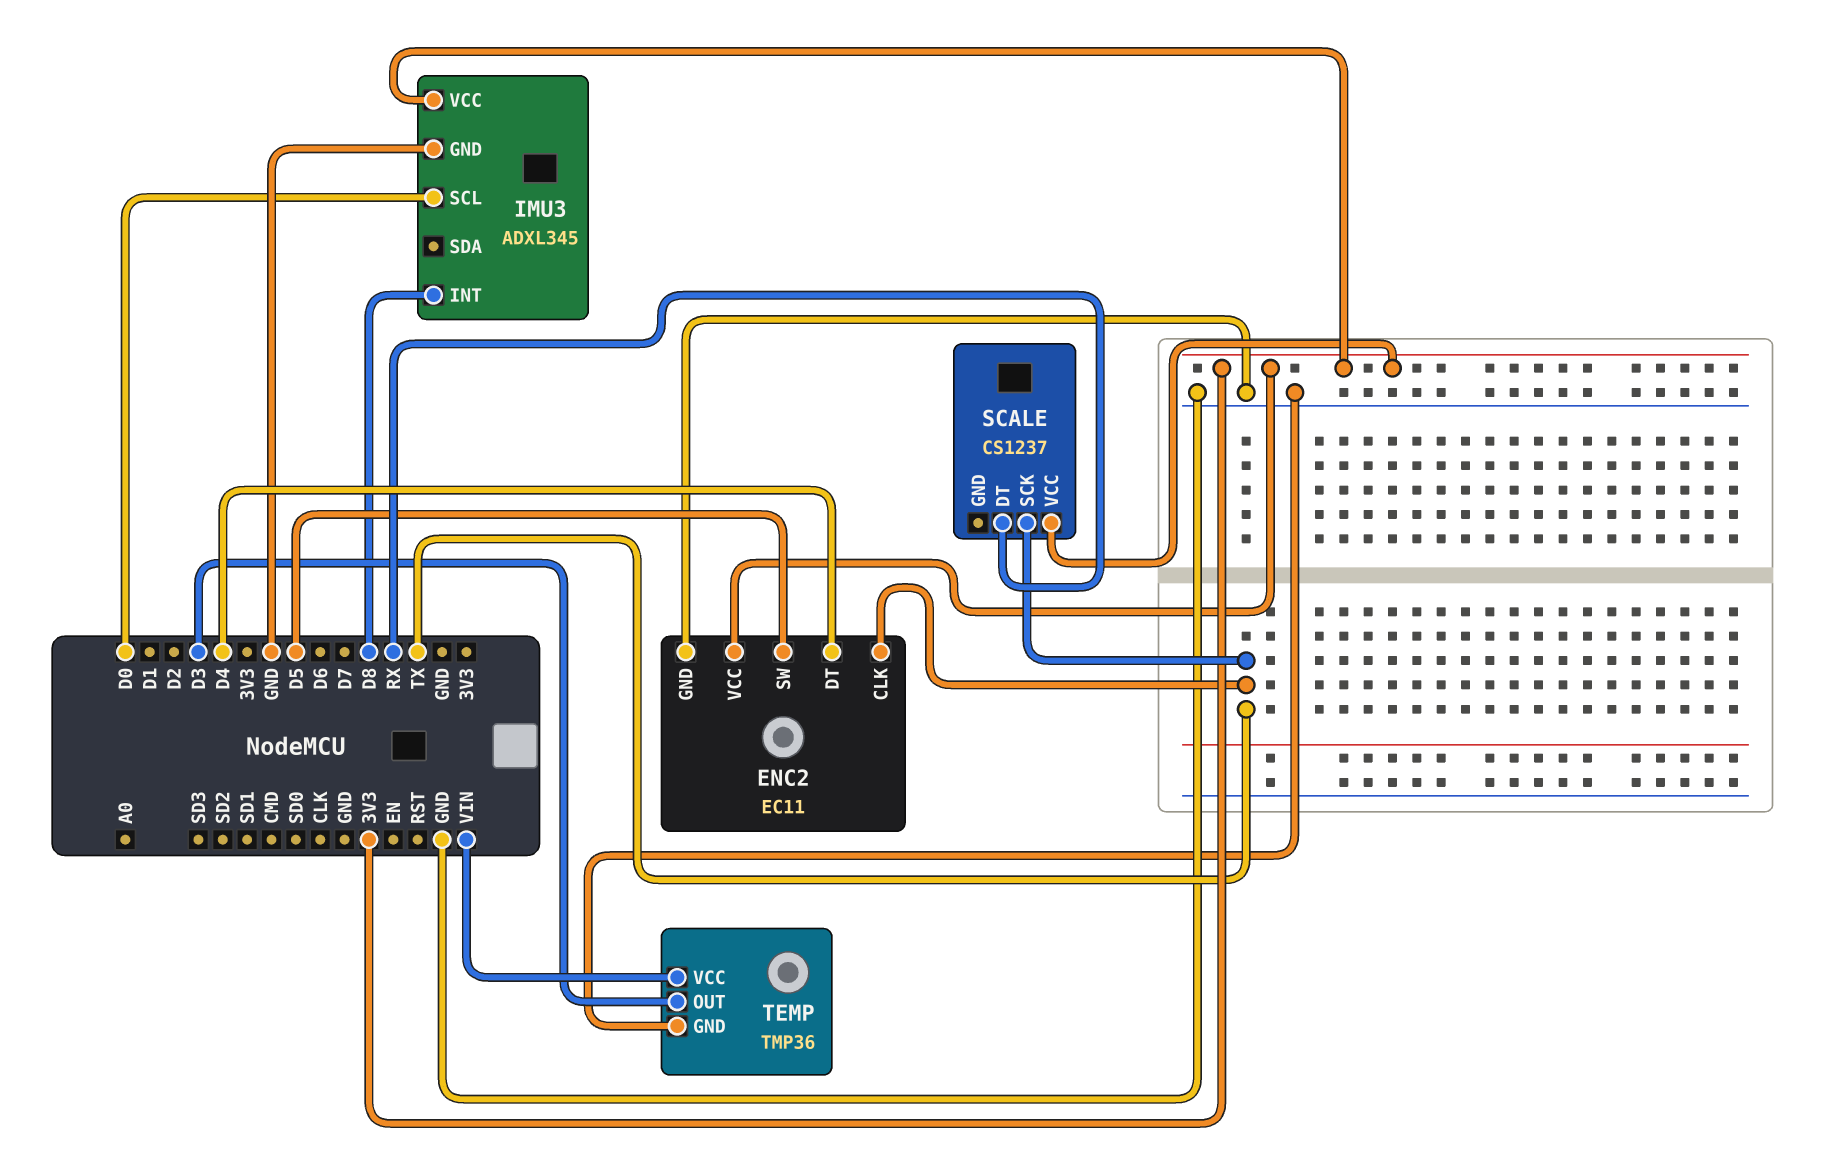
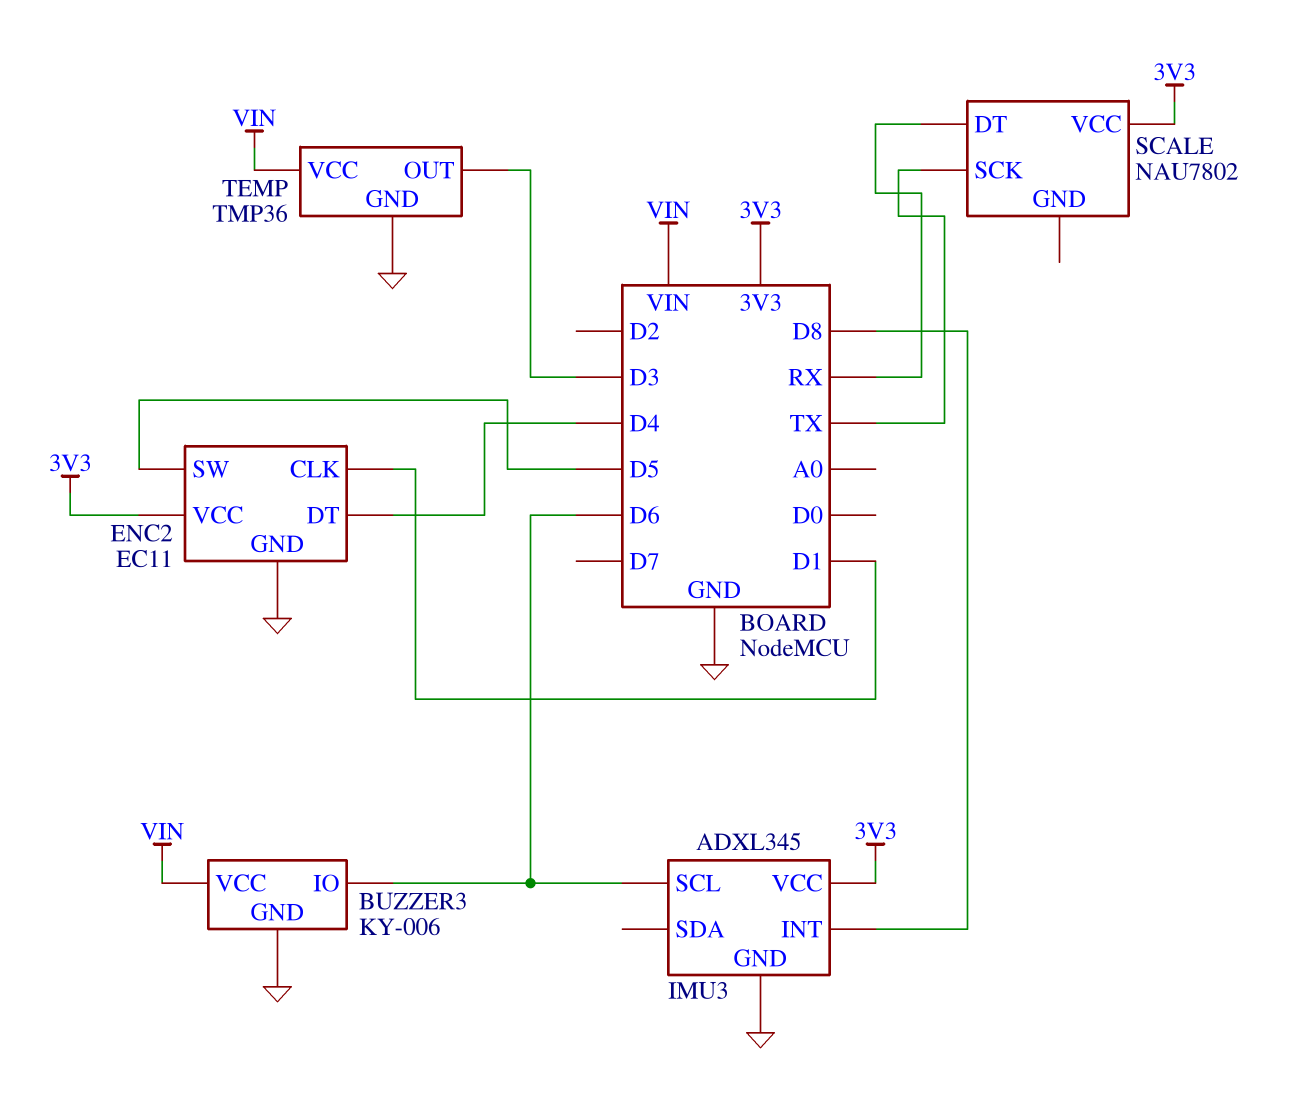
BUZZER3: none -> KY-006
BUZZER3 pin GND: none -> GND
BUZZER3 pin IO: none -> D6
BUZZER3 pin VCC: none -> VIN
ENC2 pin CLK: TX -> D1
IMU3 pin SCL: D0 -> D6
SCALE: CS1237 -> NAU7802

